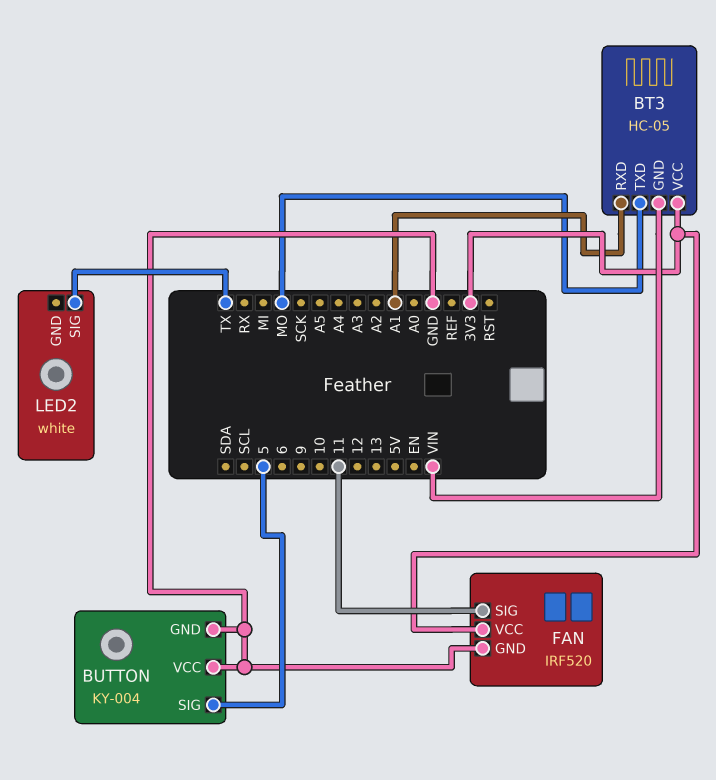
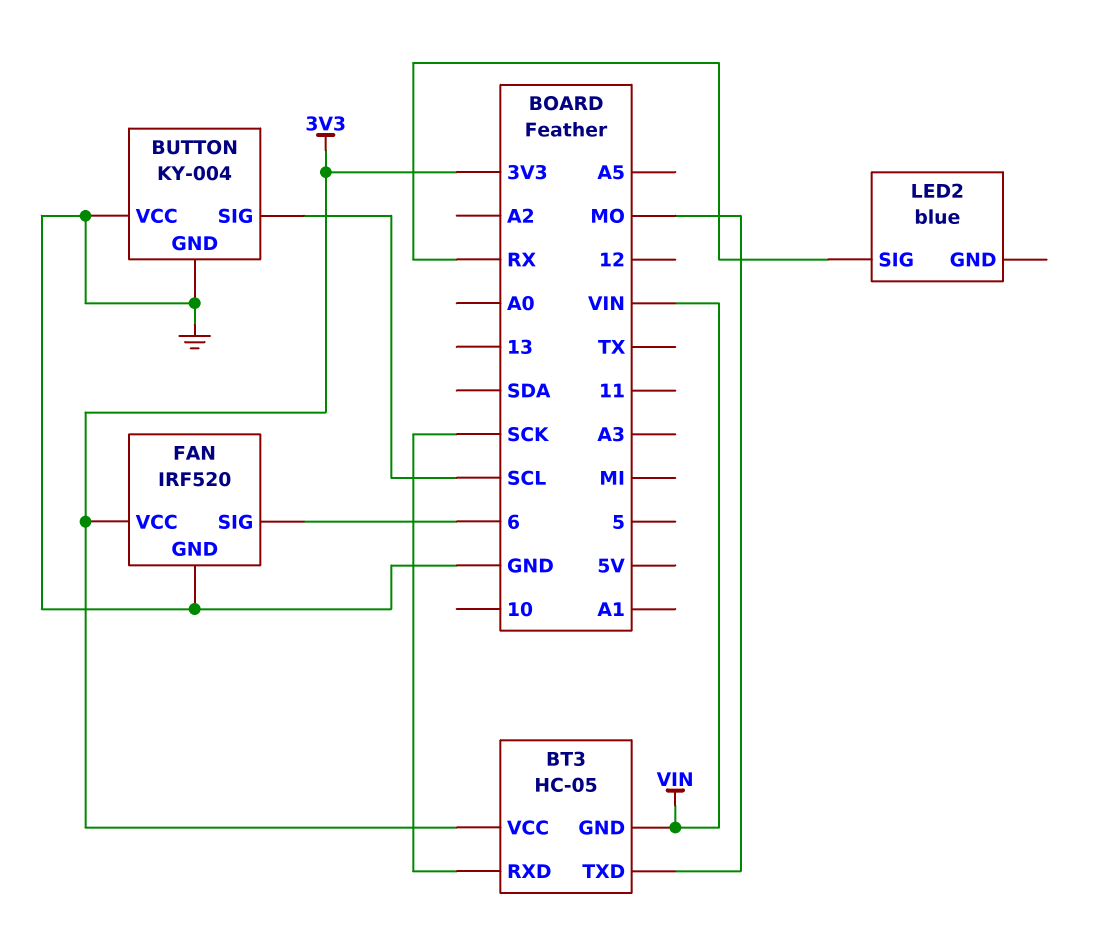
BT3 pin RXD: A1 -> SCK
BUTTON pin SIG: 5 -> SCL
FAN pin SIG: 11 -> 6
LED2: white -> blue
LED2 pin SIG: TX -> RX

